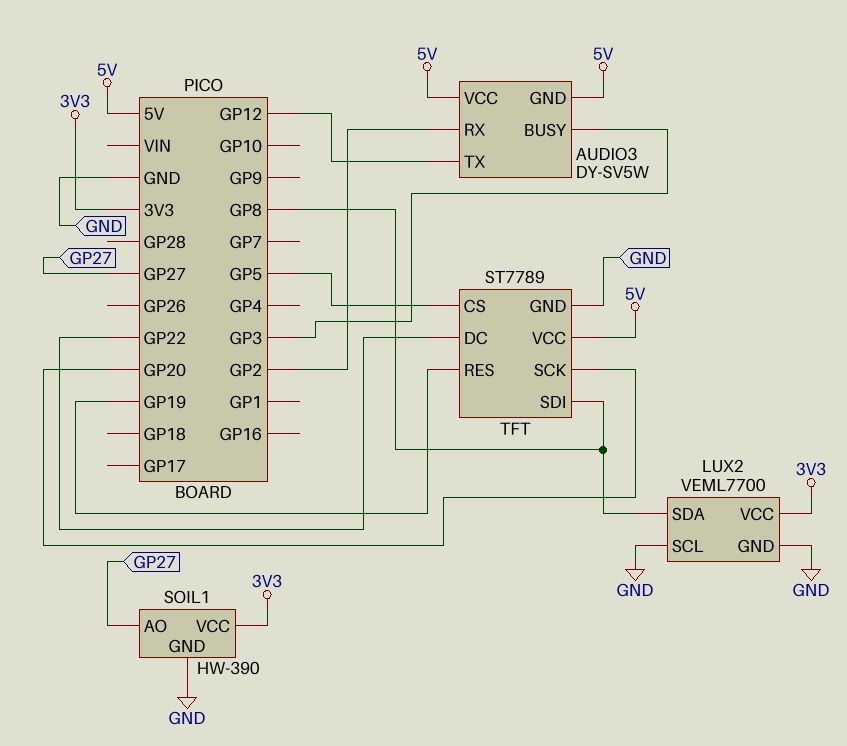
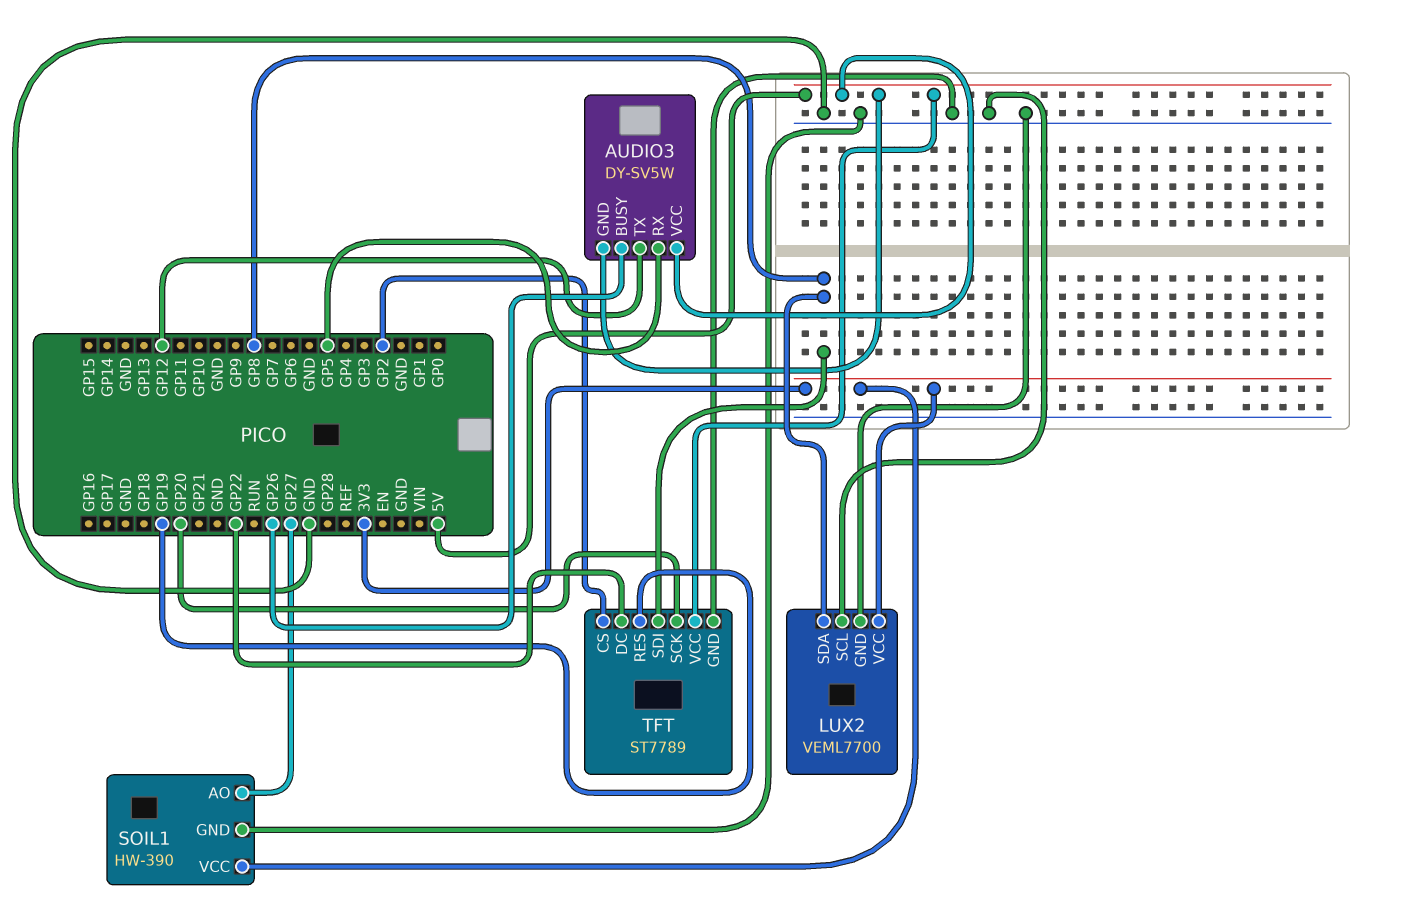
AUDIO3 pin BUSY: GP3 -> GP26
AUDIO3 pin RX: GP2 -> GP5
TFT pin CS: GP5 -> GP2

